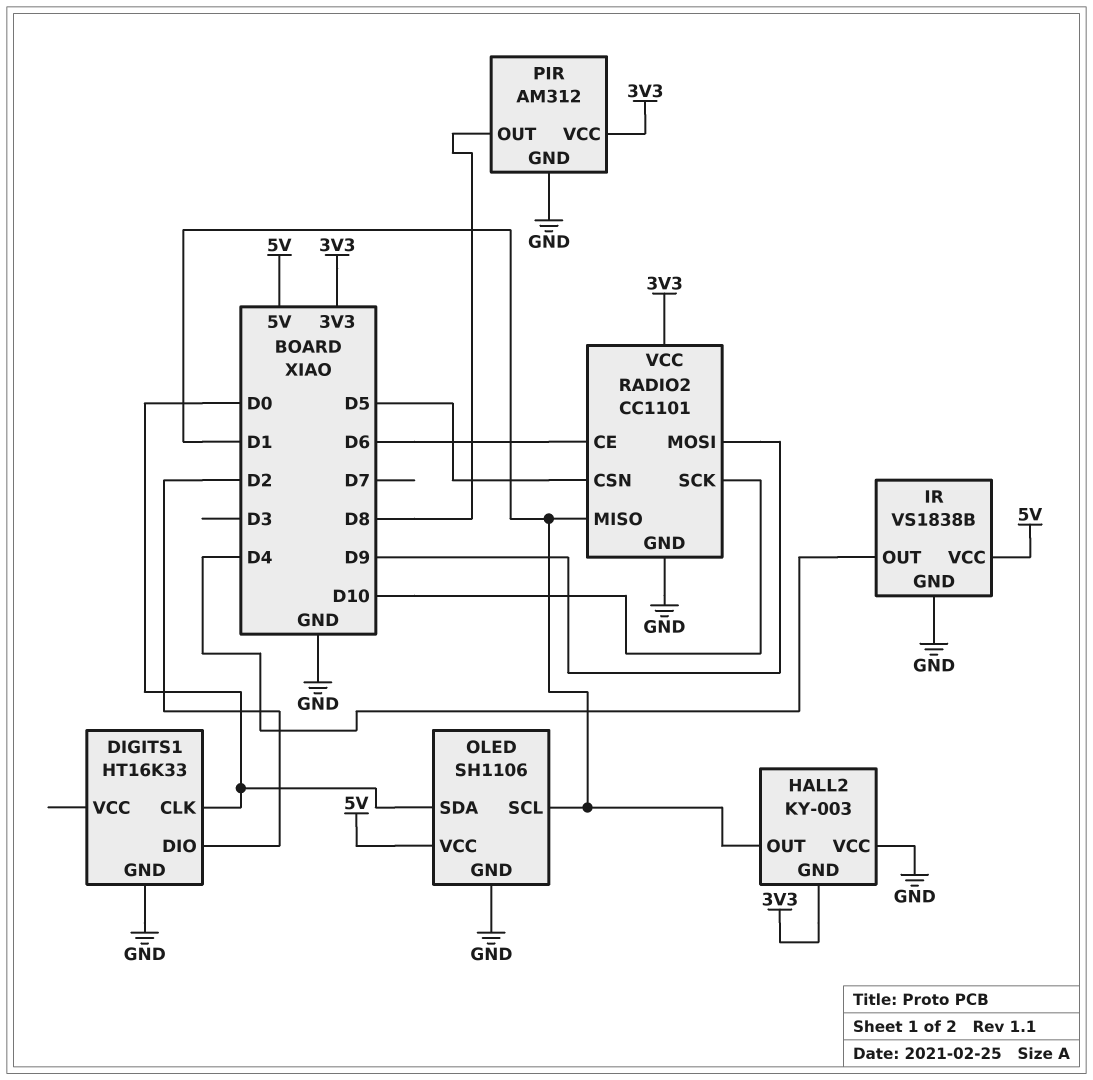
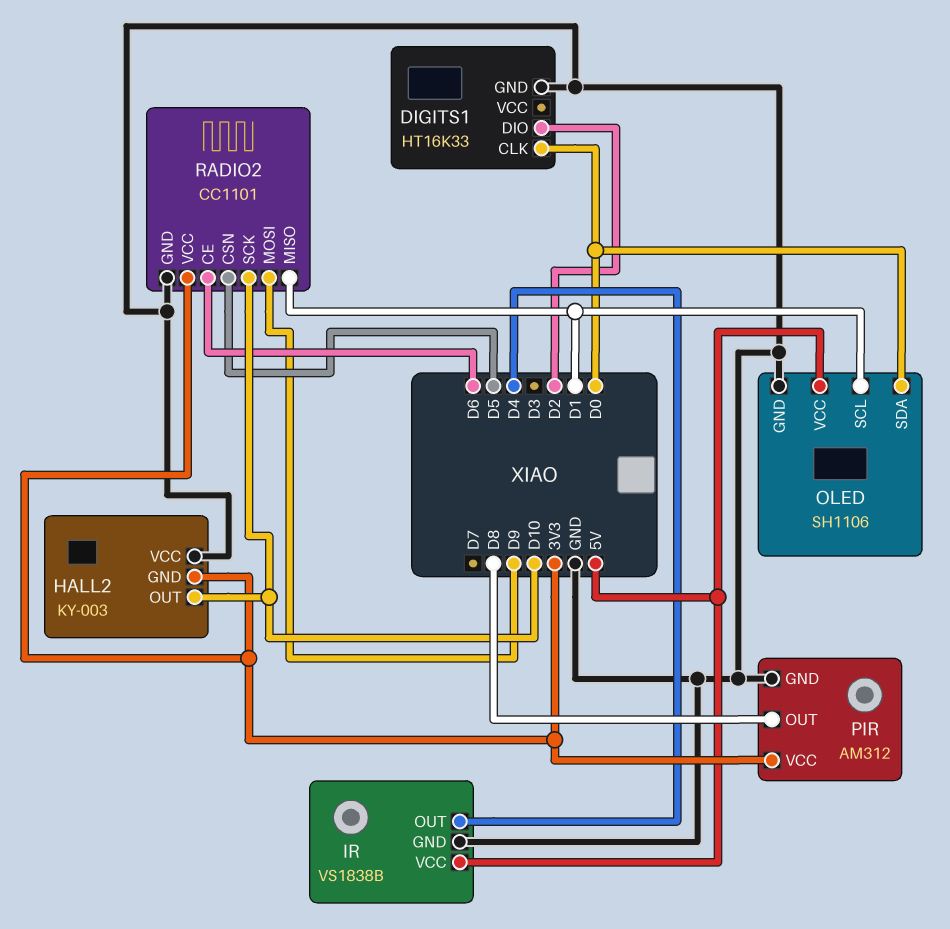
HALL2 pin OUT: D1 -> D10

